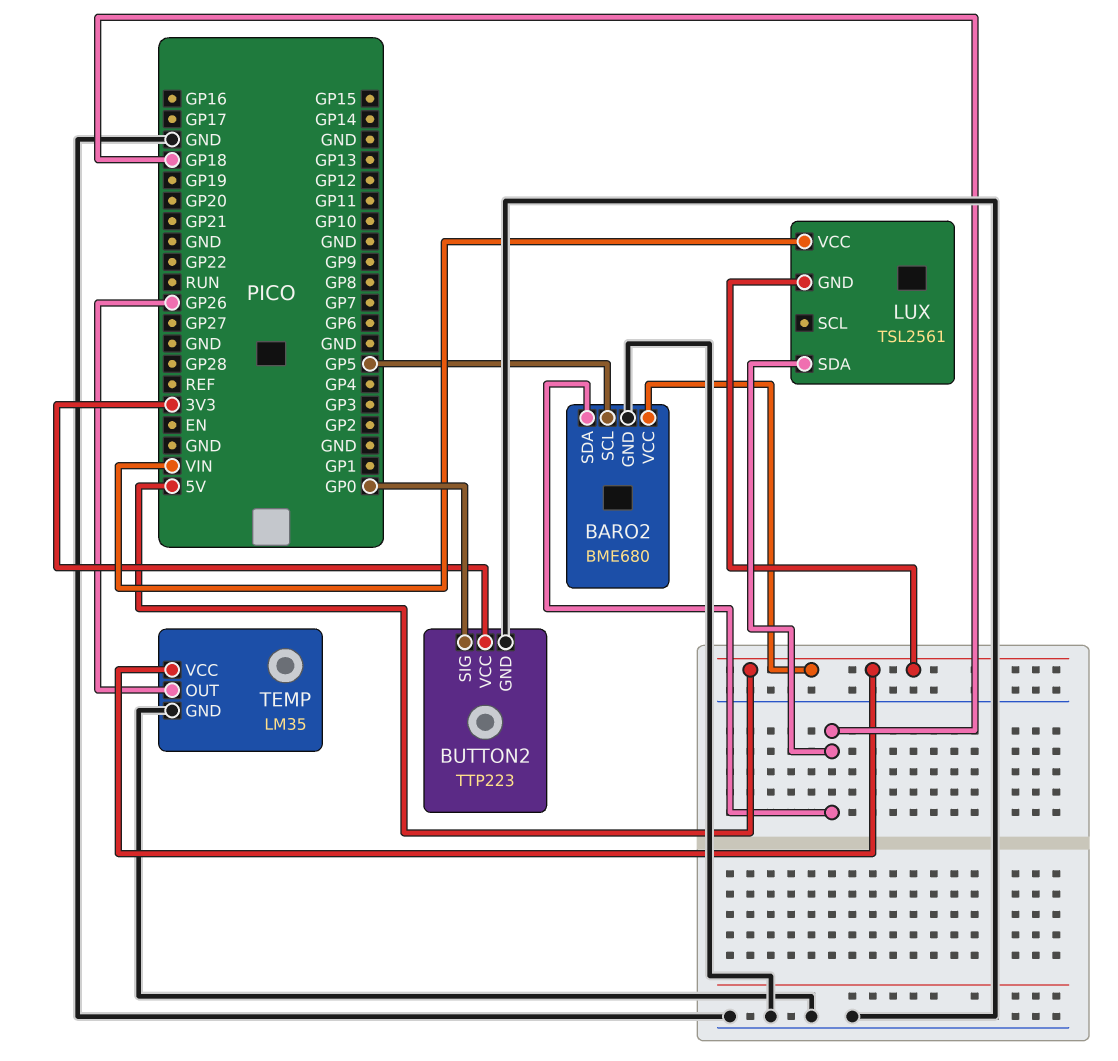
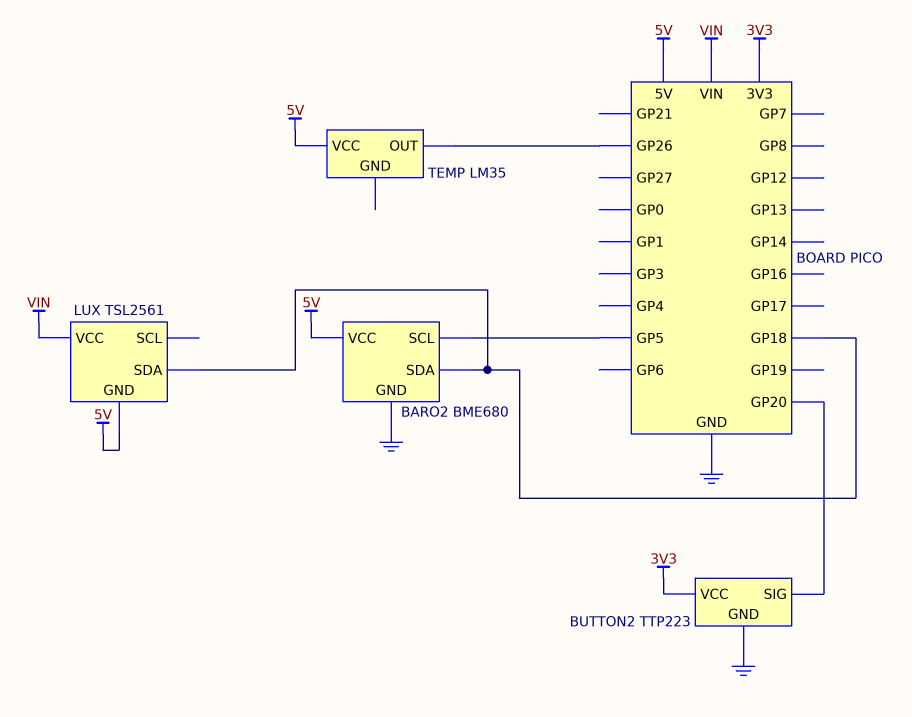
BUTTON2 pin SIG: GP0 -> GP20
TEMP pin GND: GND -> none

